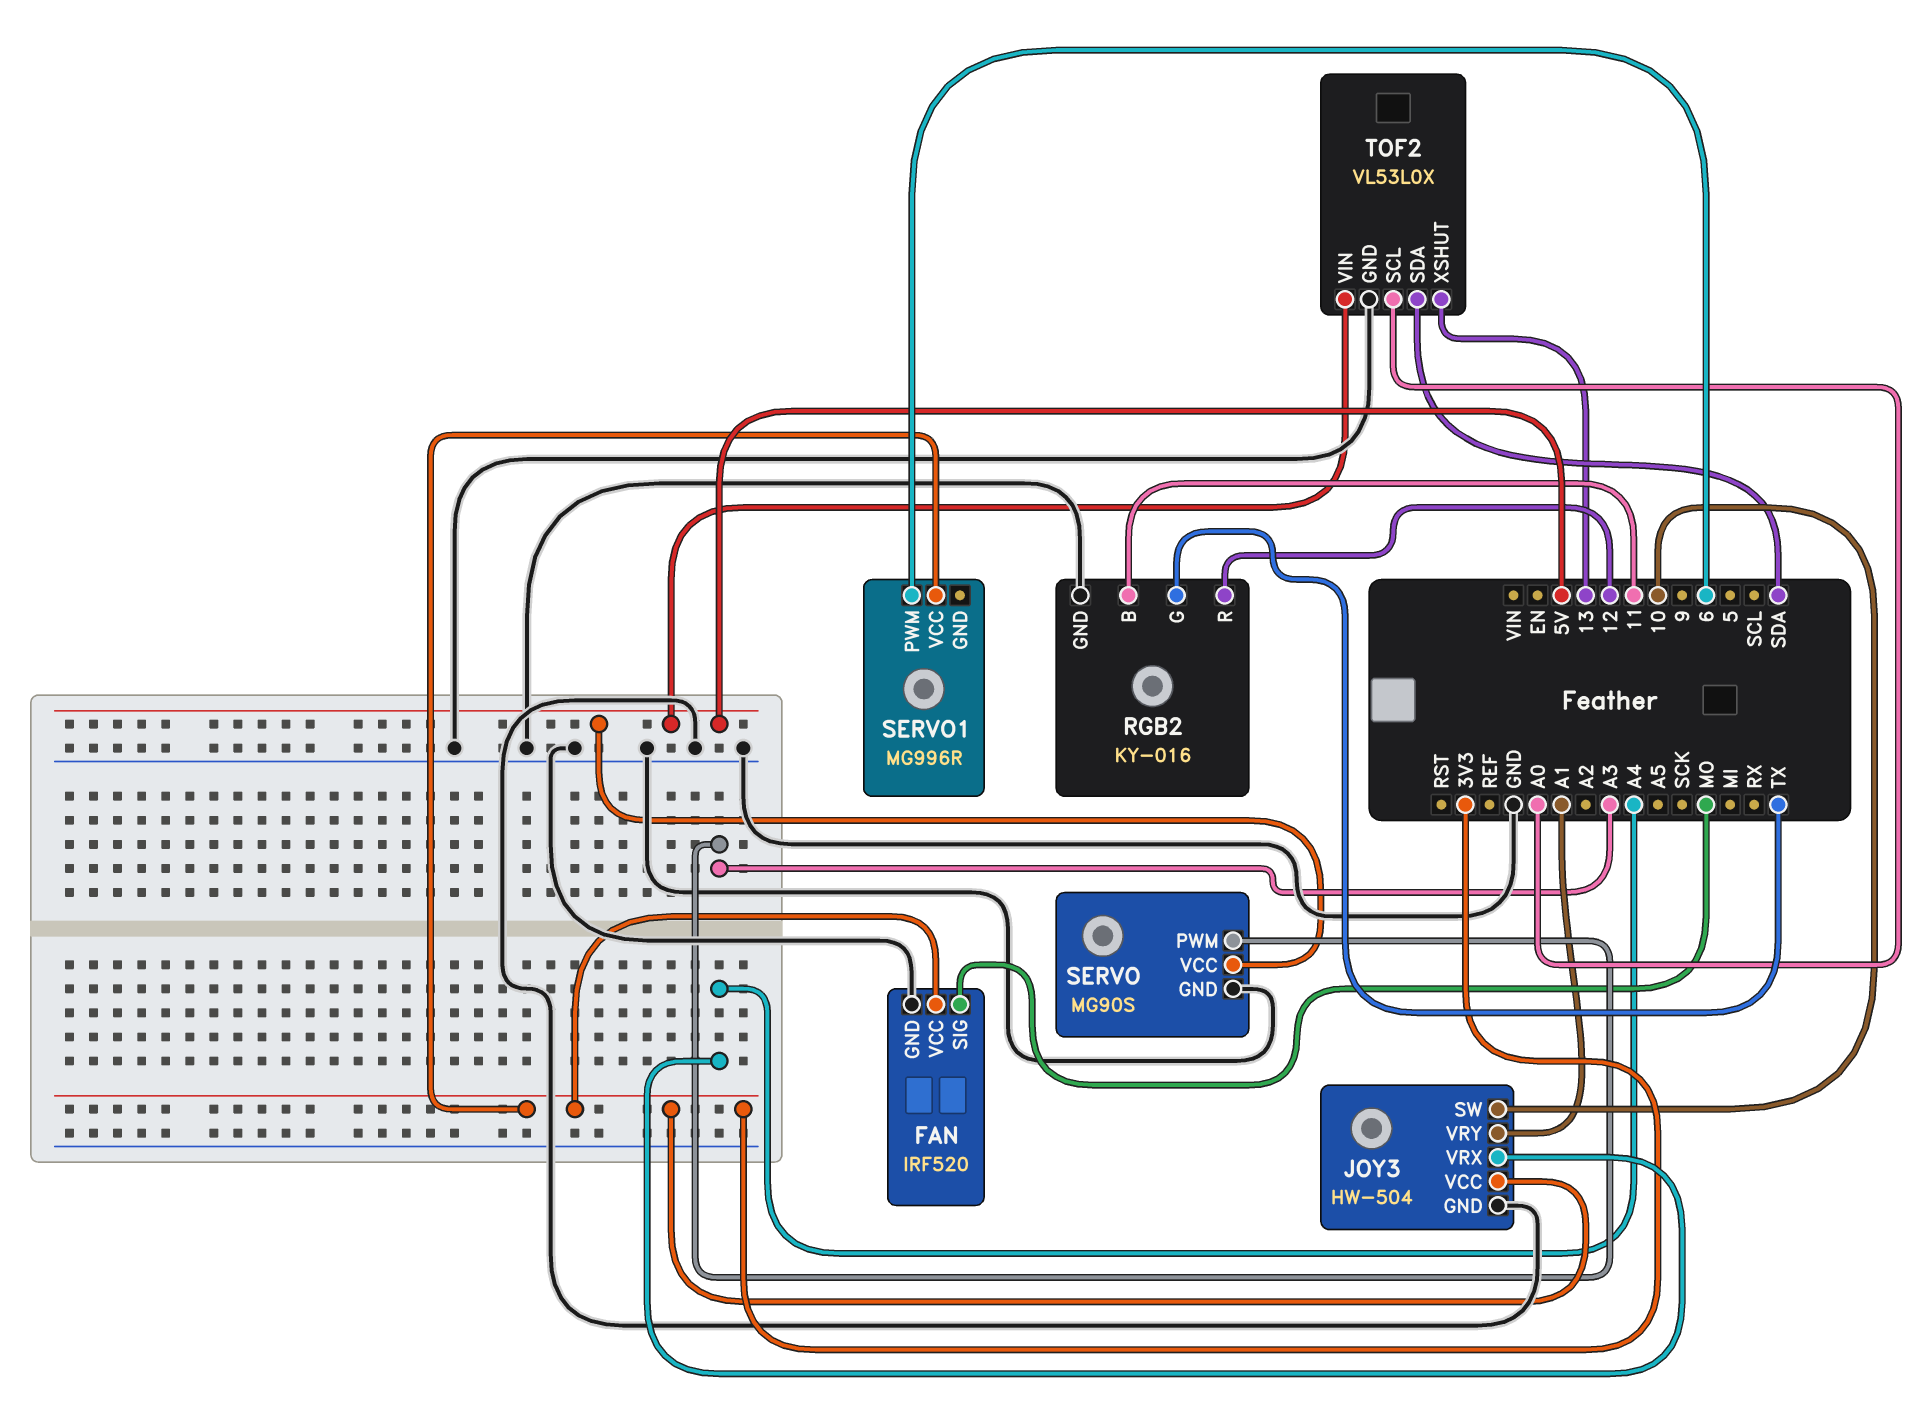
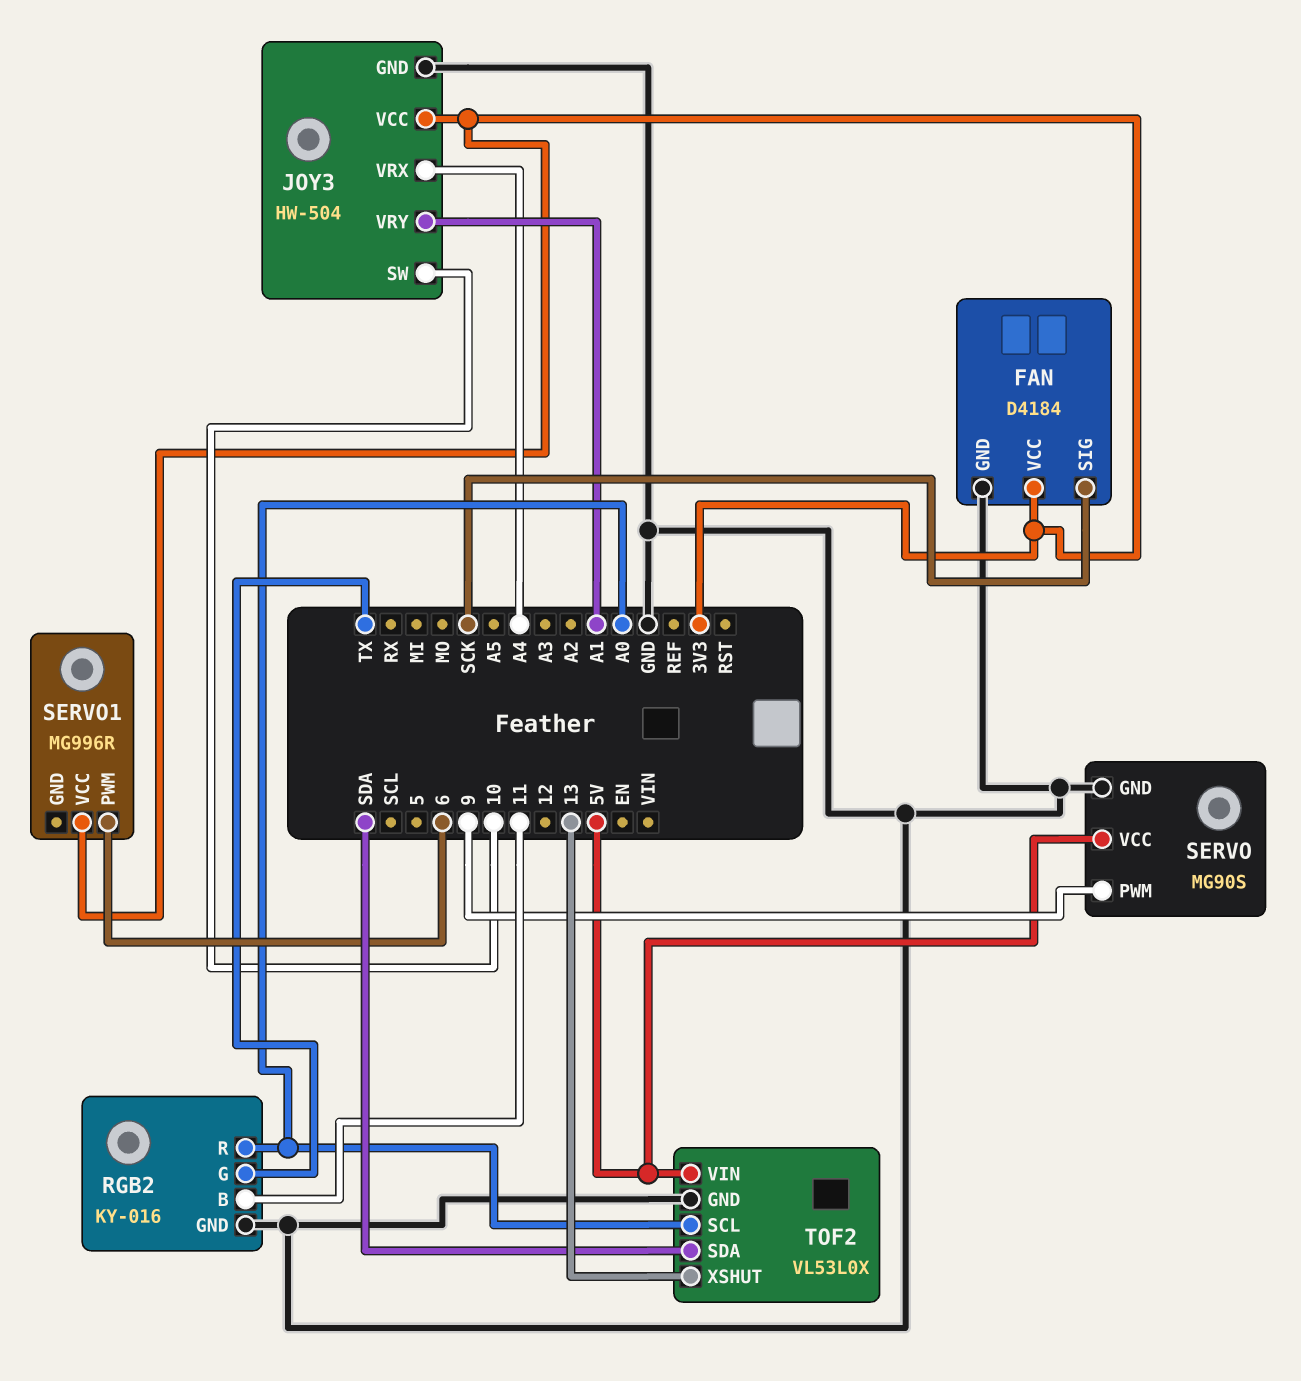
FAN: IRF520 -> D4184
FAN pin SIG: MO -> SCK
RGB2 pin R: 12 -> A0
SERVO pin PWM: A3 -> 9

